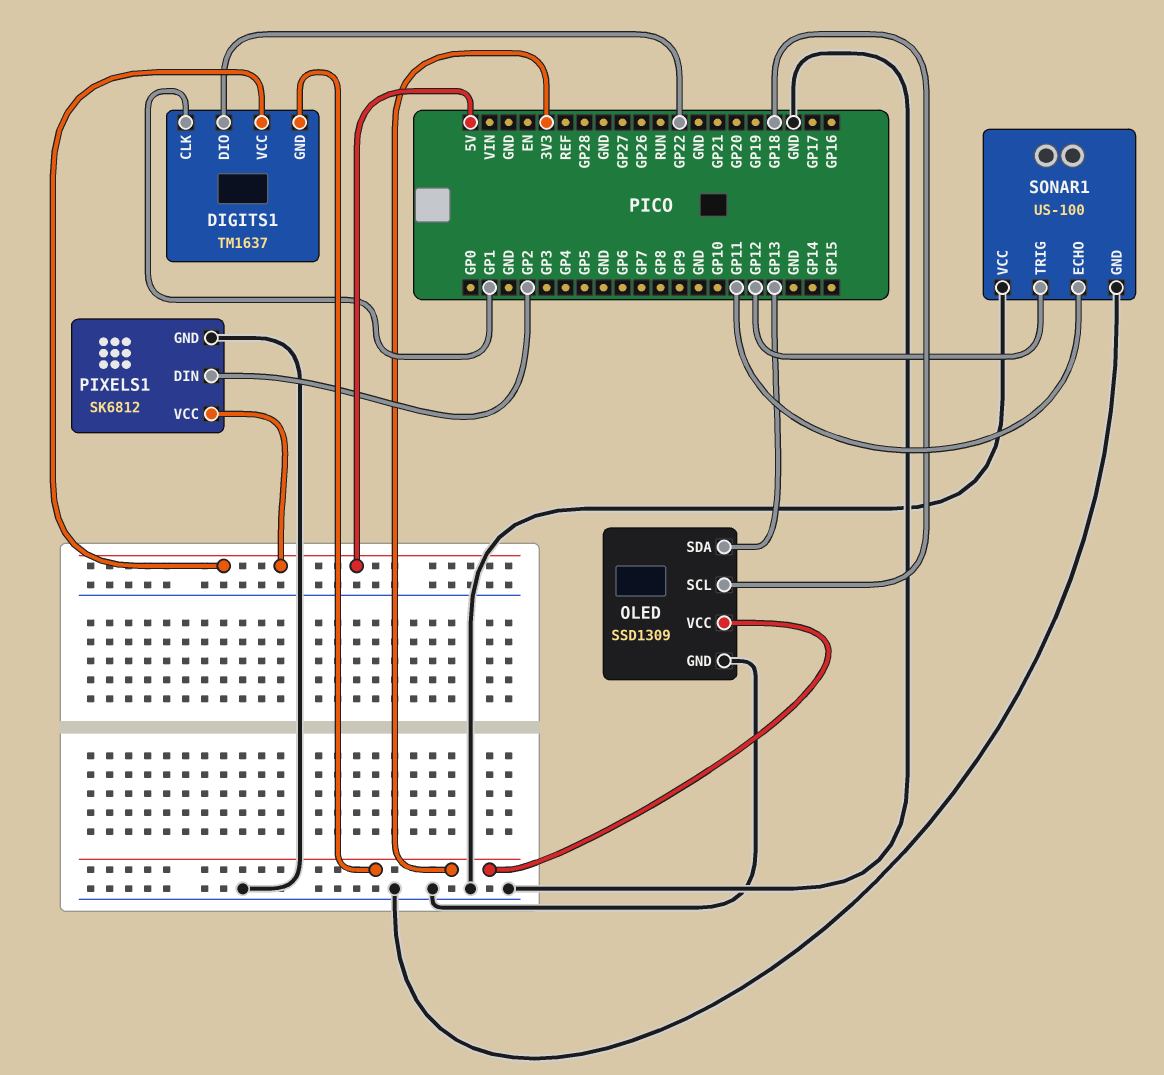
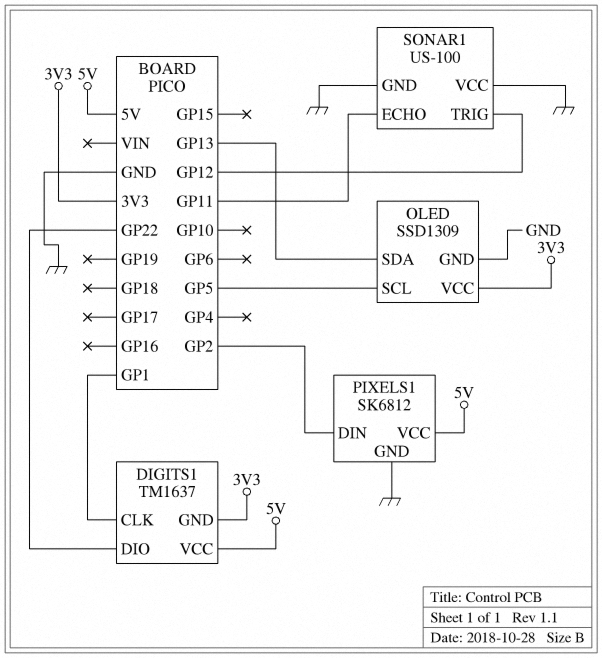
OLED pin SCL: GP18 -> GP5

